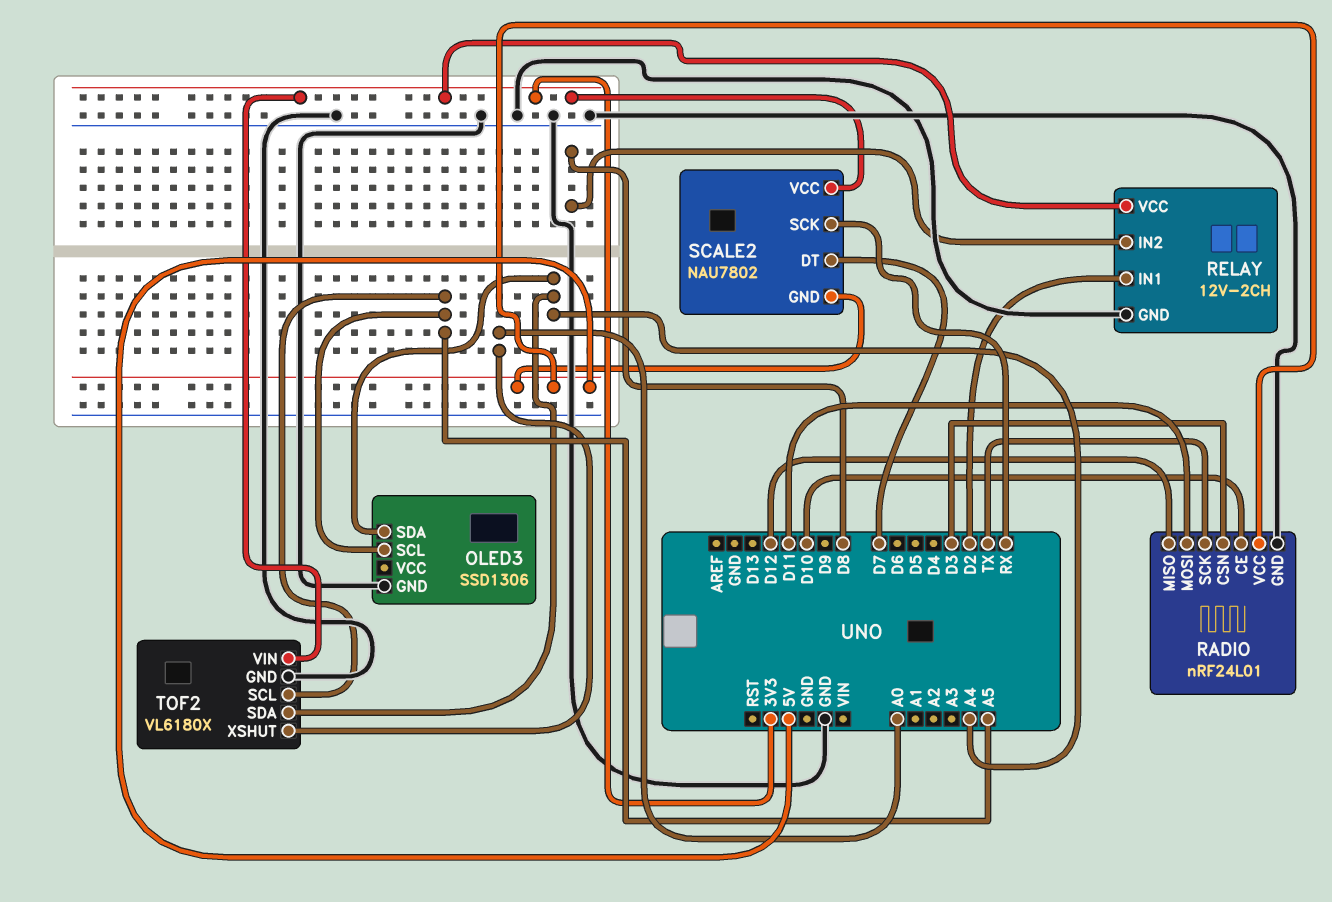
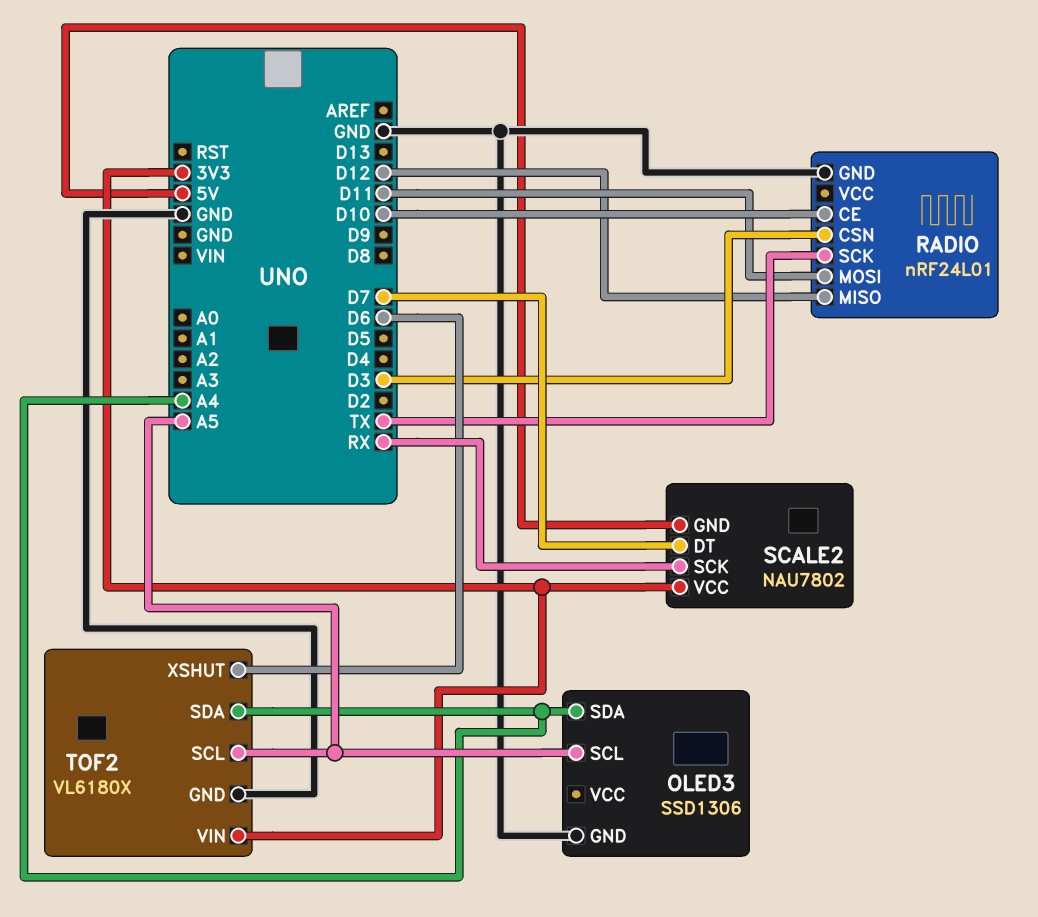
RADIO pin VCC: 5V -> none
RELAY: 12V-2CH -> none
RELAY pin GND: GND -> none
RELAY pin IN1: D2 -> none
RELAY pin IN2: D8 -> none
RELAY pin VCC: 3V3 -> none
TOF2 pin XSHUT: A0 -> D6

